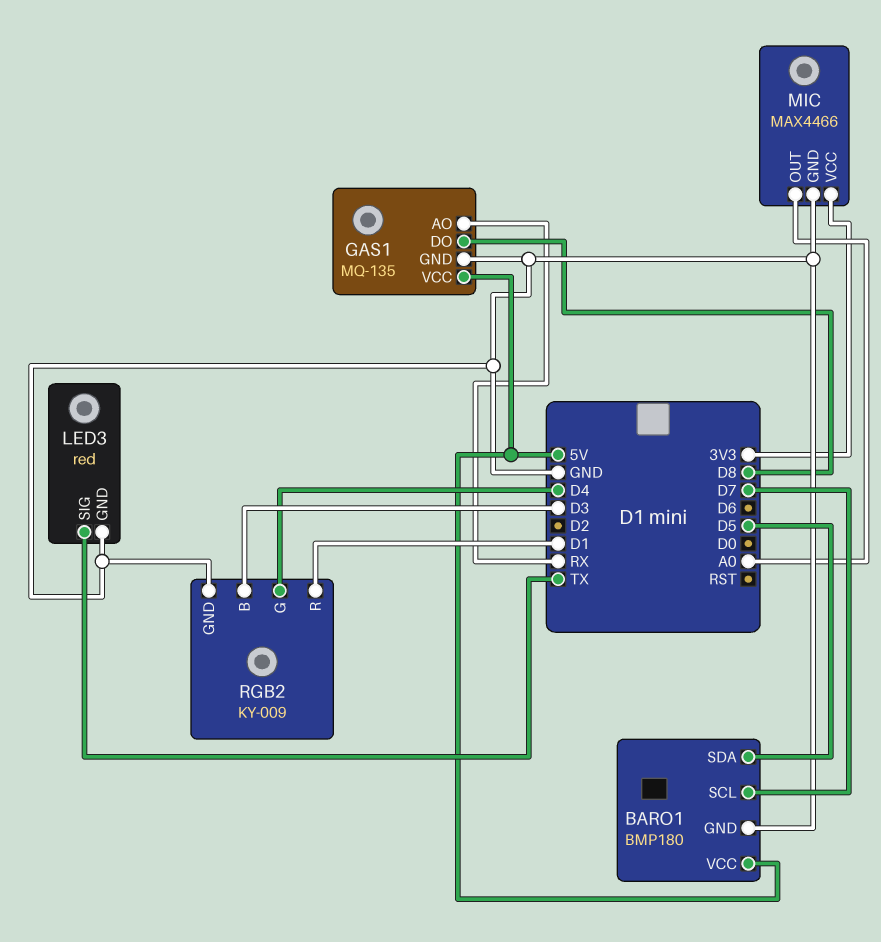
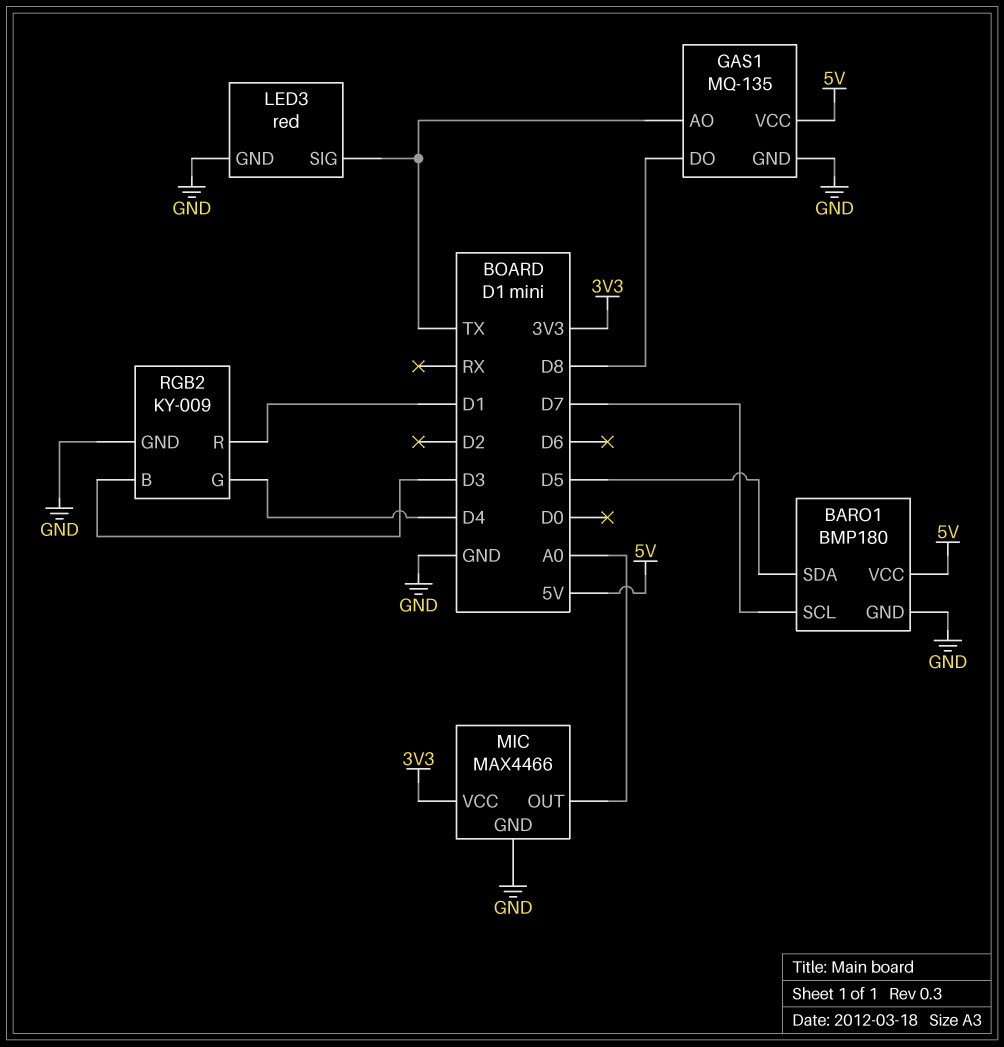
GAS1 pin AO: RX -> TX

